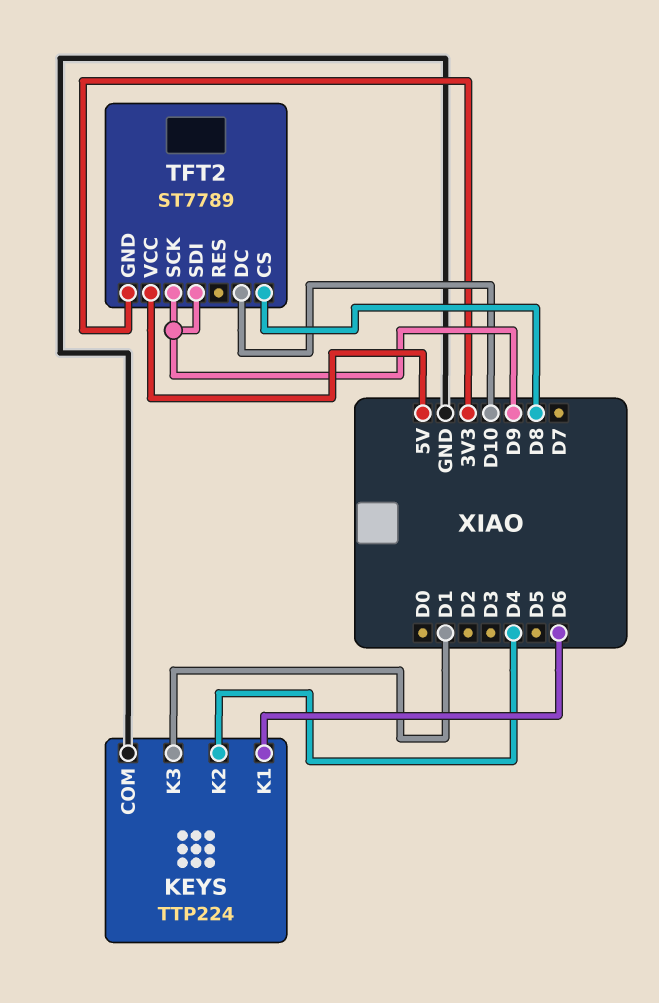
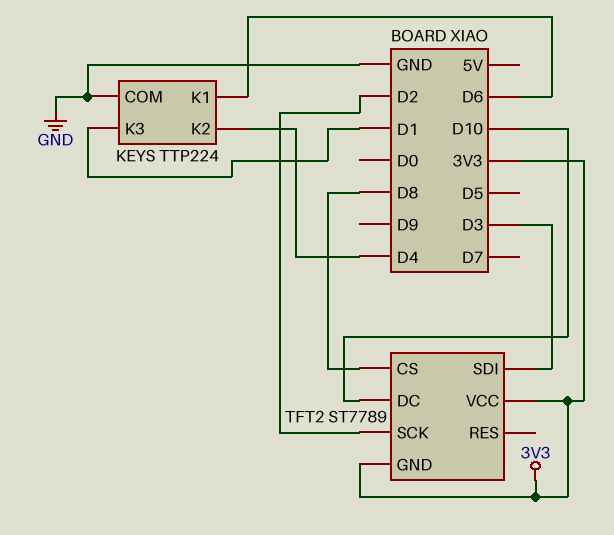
TFT2 pin SCK: D9 -> D2
TFT2 pin SDI: D9 -> D3
TFT2 pin VCC: 5V -> 3V3

